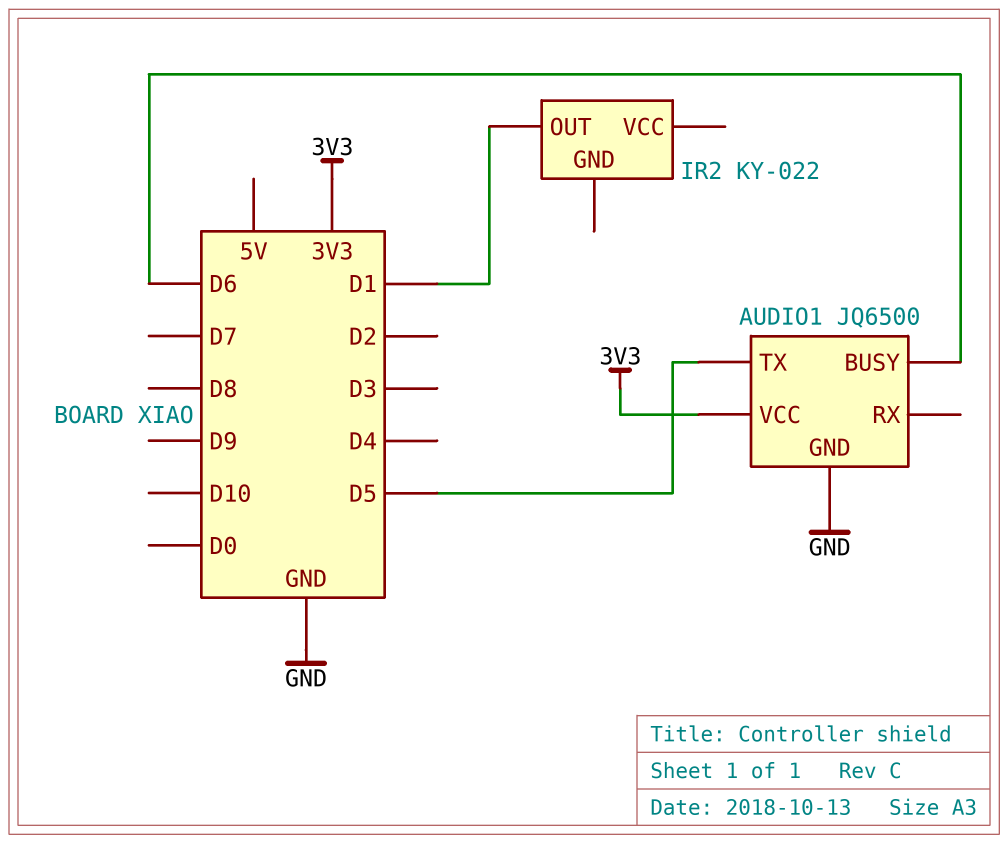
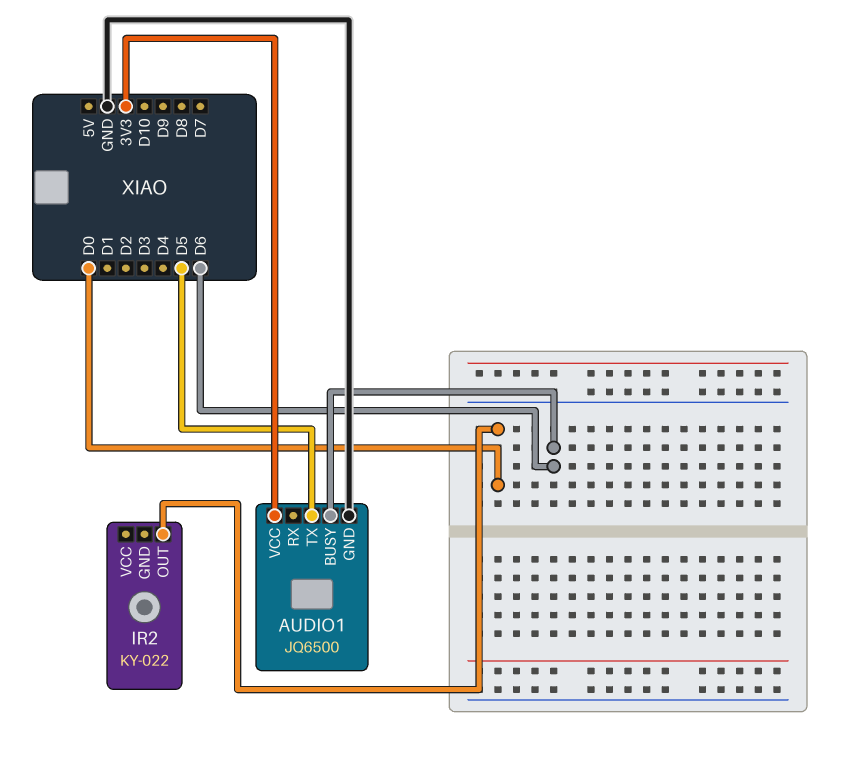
IR2 pin OUT: D1 -> D0

